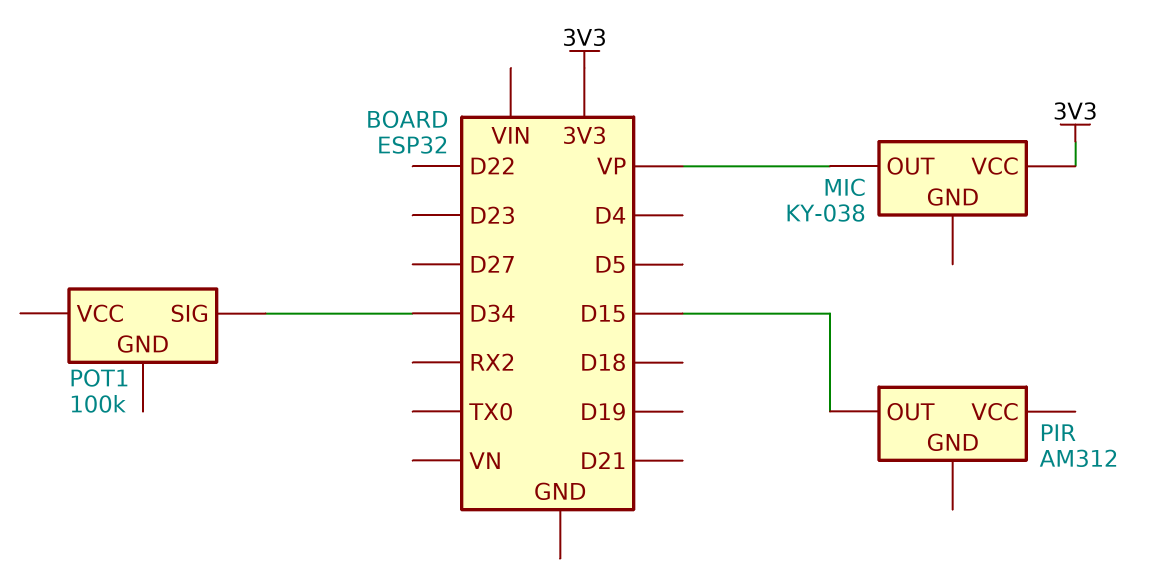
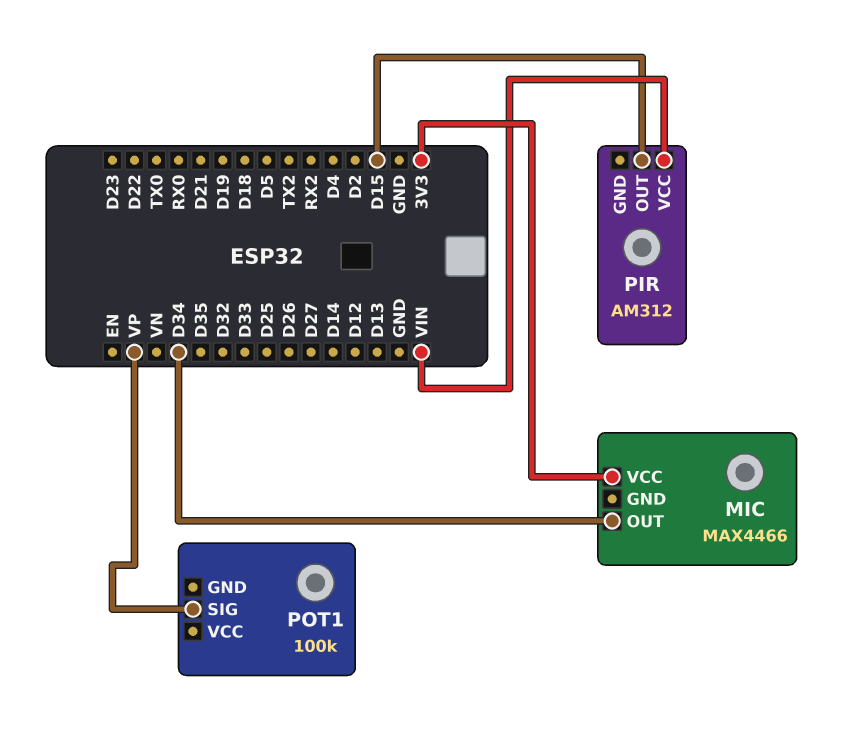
MIC: KY-038 -> MAX4466
MIC pin OUT: VP -> D34
PIR pin VCC: none -> VIN
POT1 pin SIG: D34 -> VP

